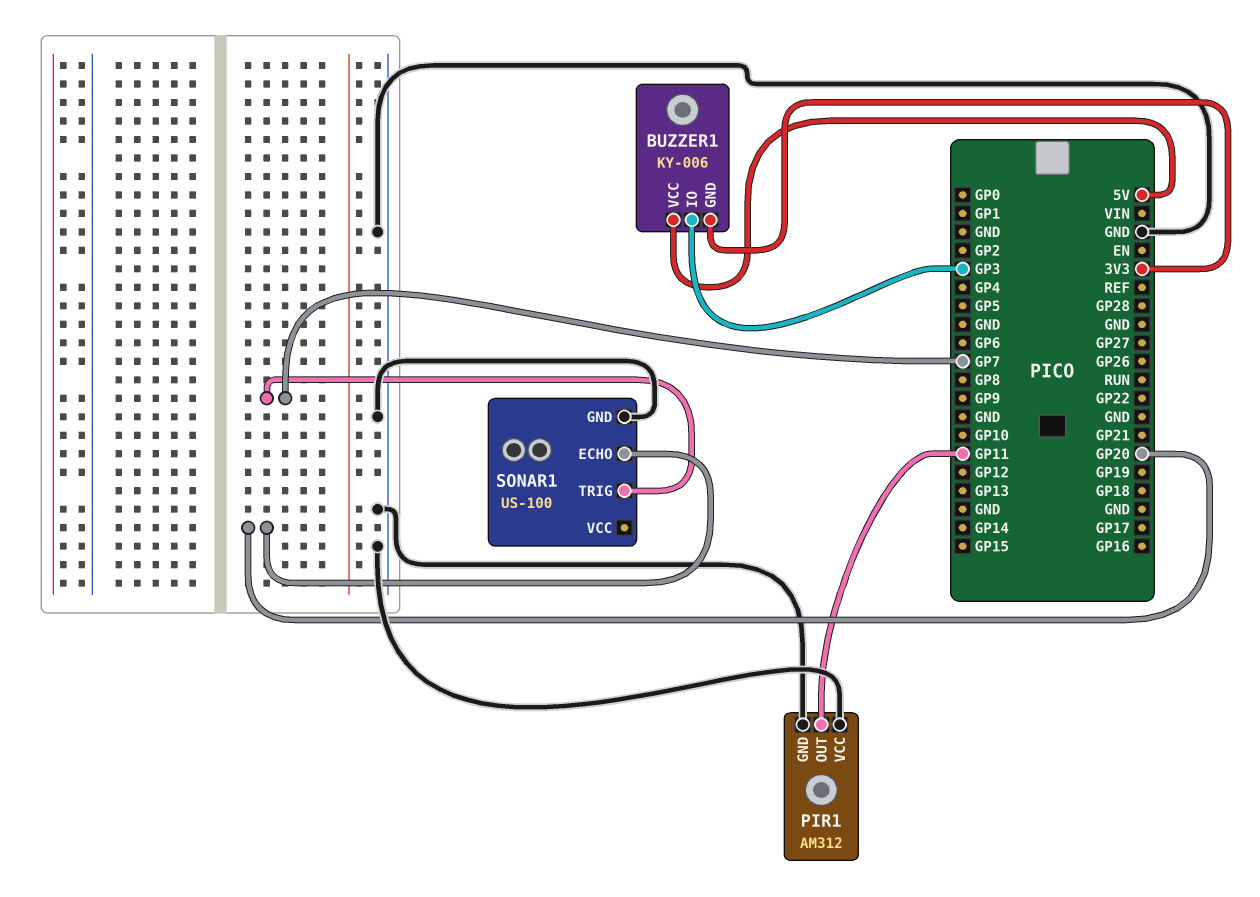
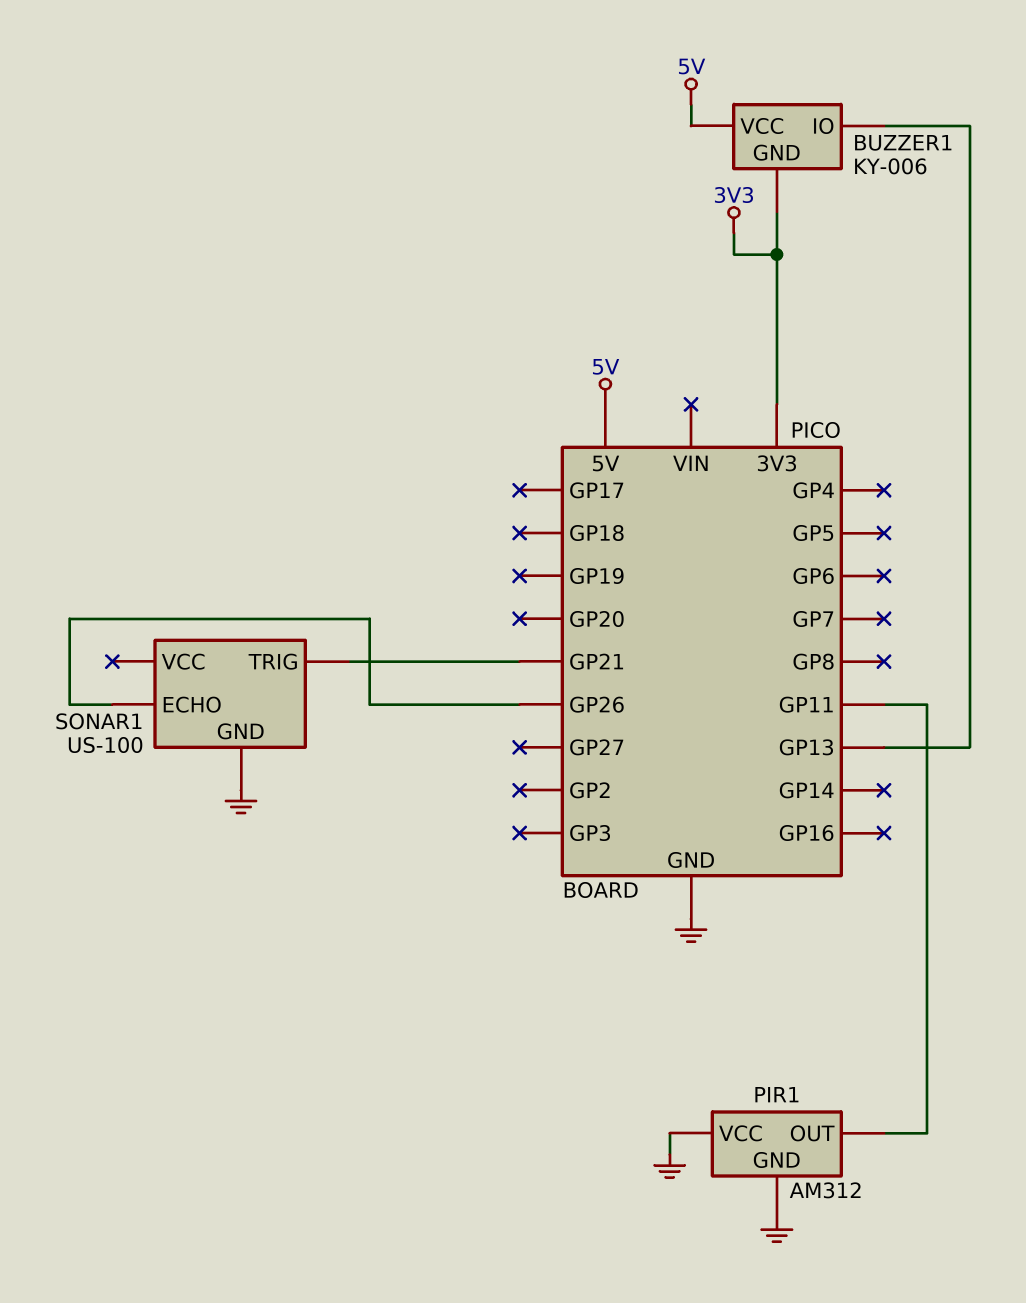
BUZZER1 pin IO: GP3 -> GP13
SONAR1 pin ECHO: GP20 -> GP26
SONAR1 pin TRIG: GP7 -> GP21

